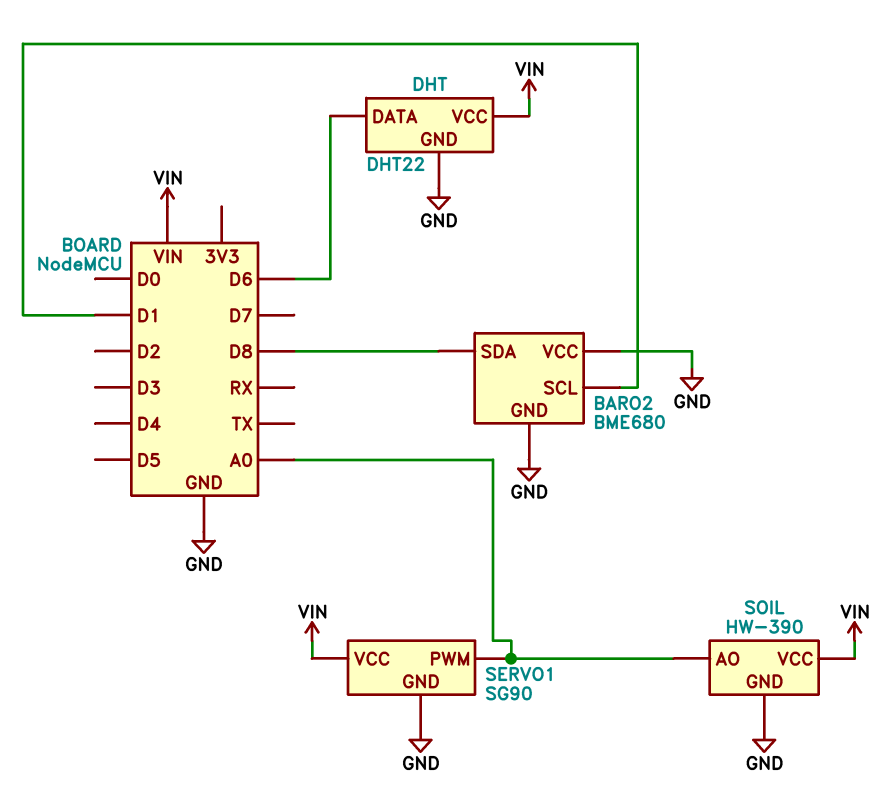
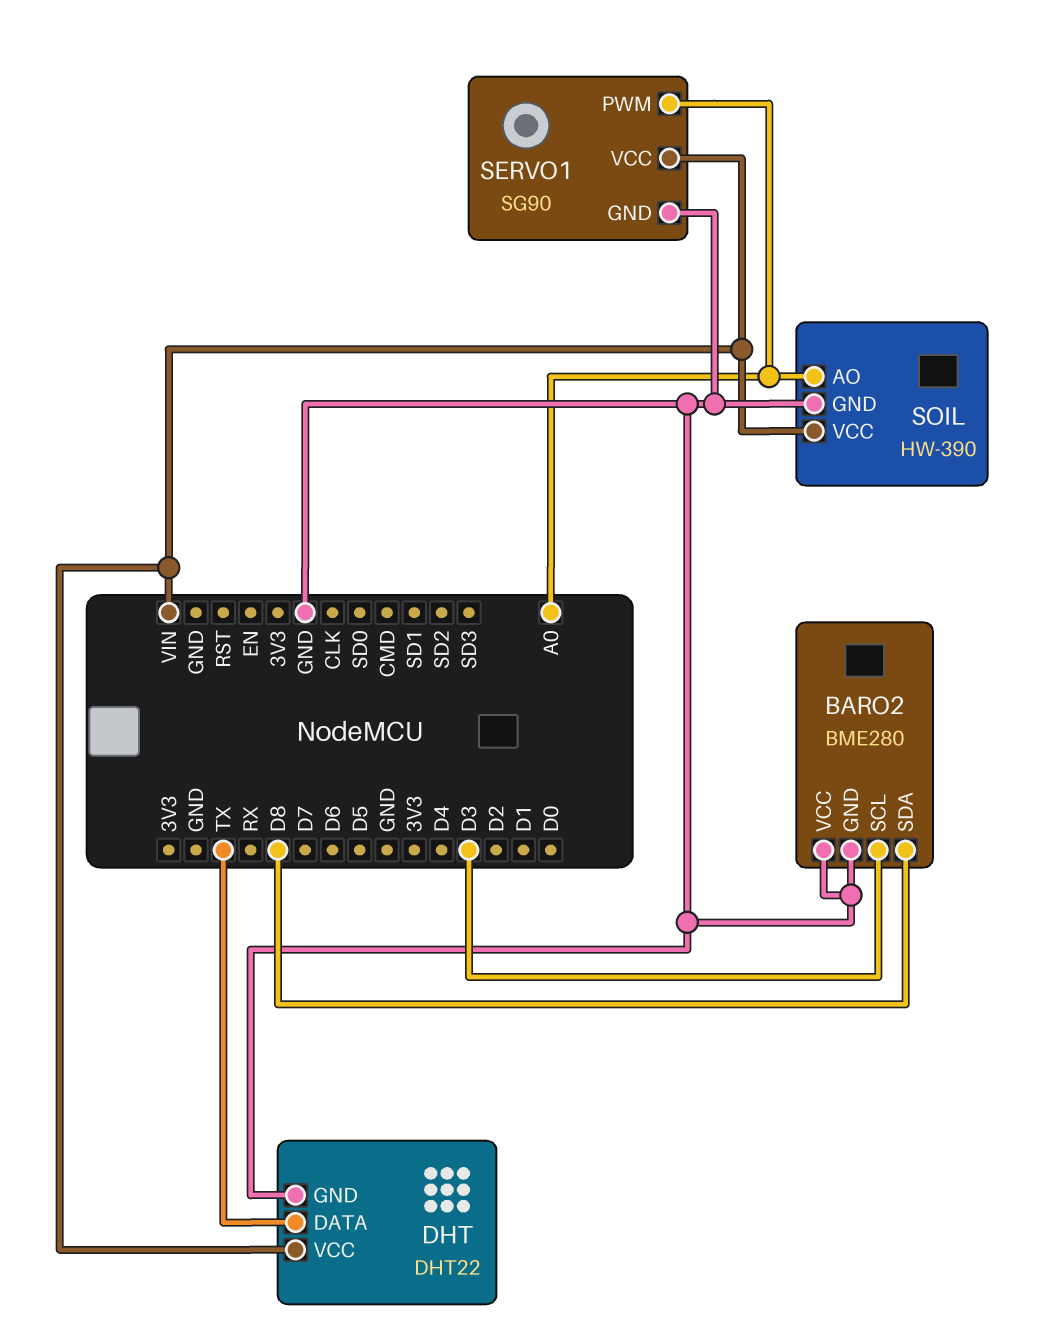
BARO2: BME680 -> BME280
BARO2 pin SCL: D1 -> D3
DHT pin DATA: D6 -> TX

